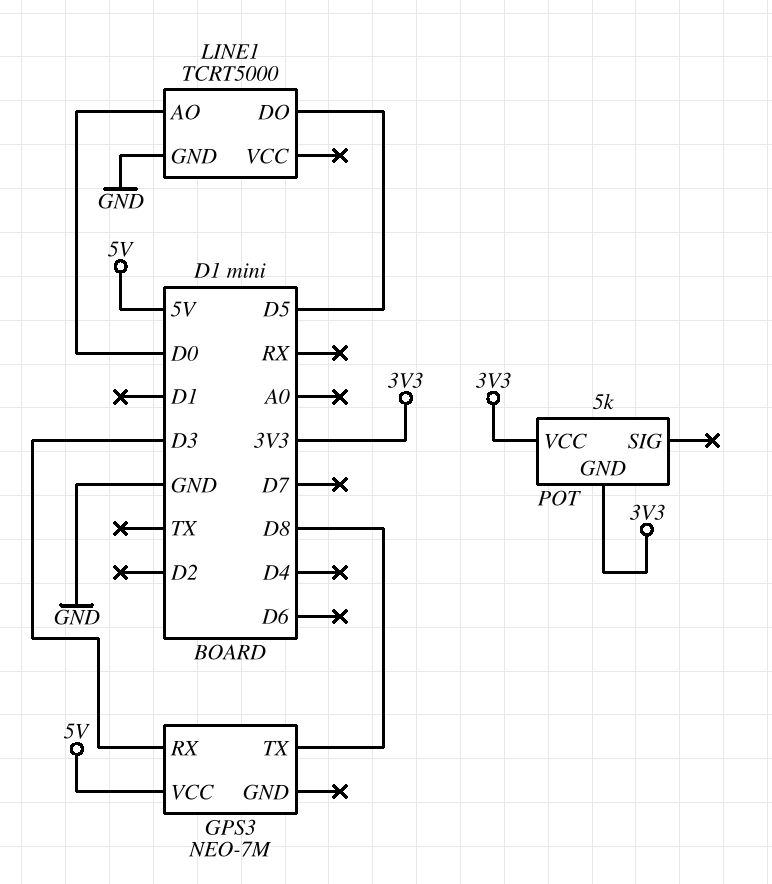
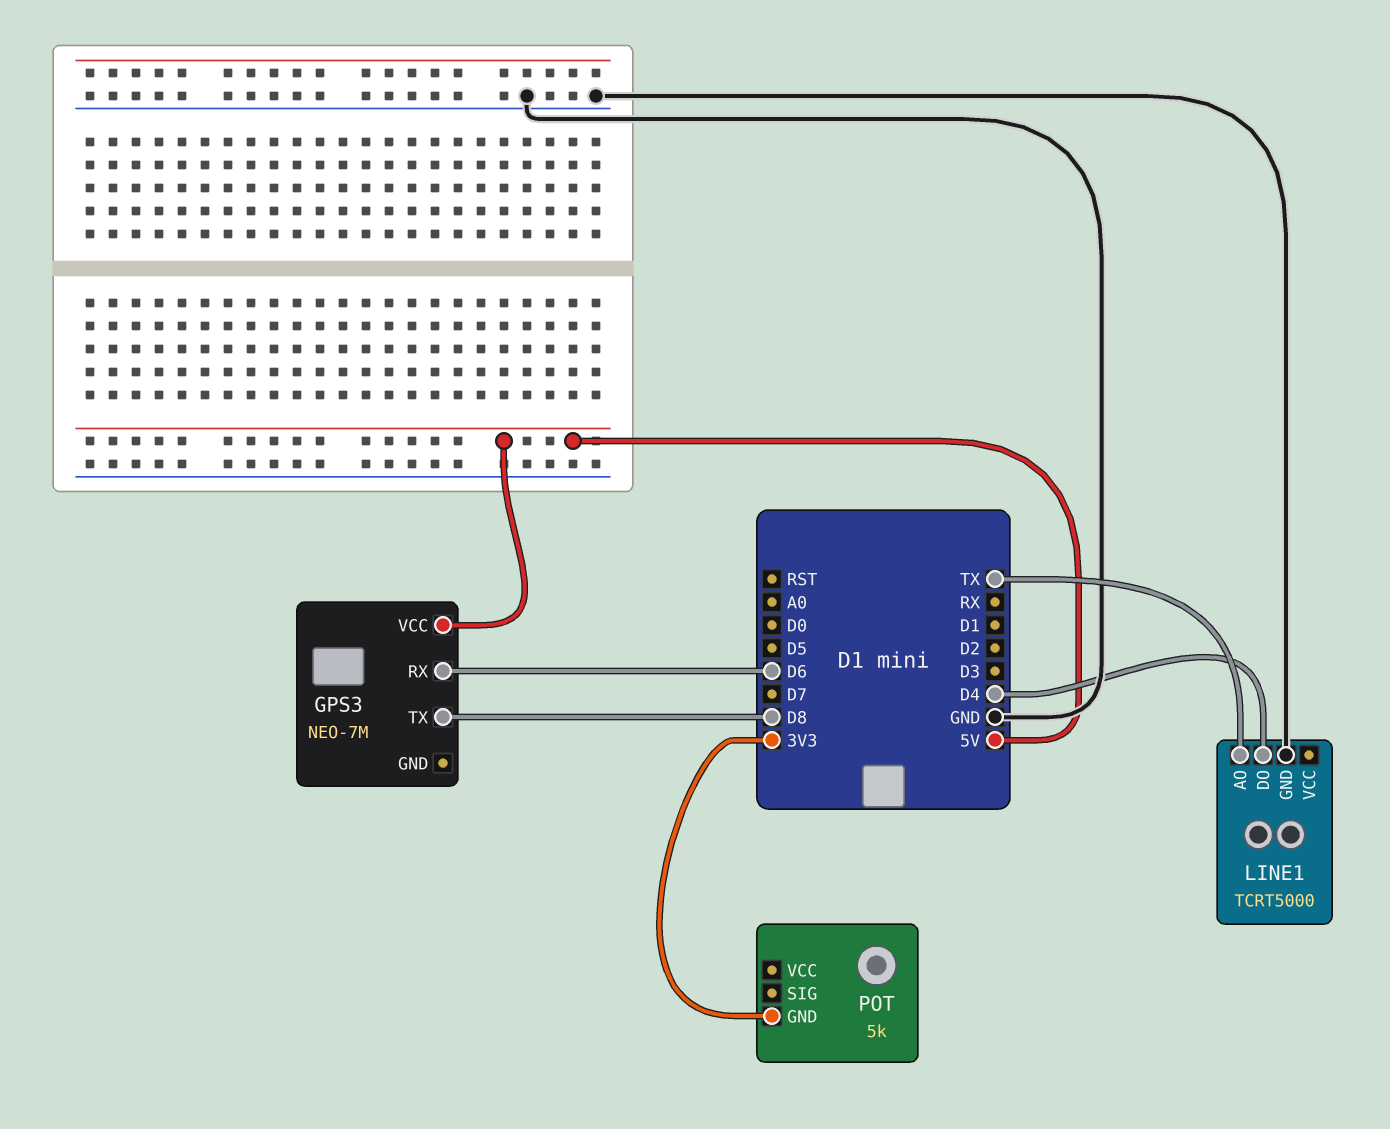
GPS3 pin RX: D3 -> D6
LINE1 pin AO: D0 -> TX
LINE1 pin DO: D5 -> D4
POT pin VCC: 3V3 -> none

